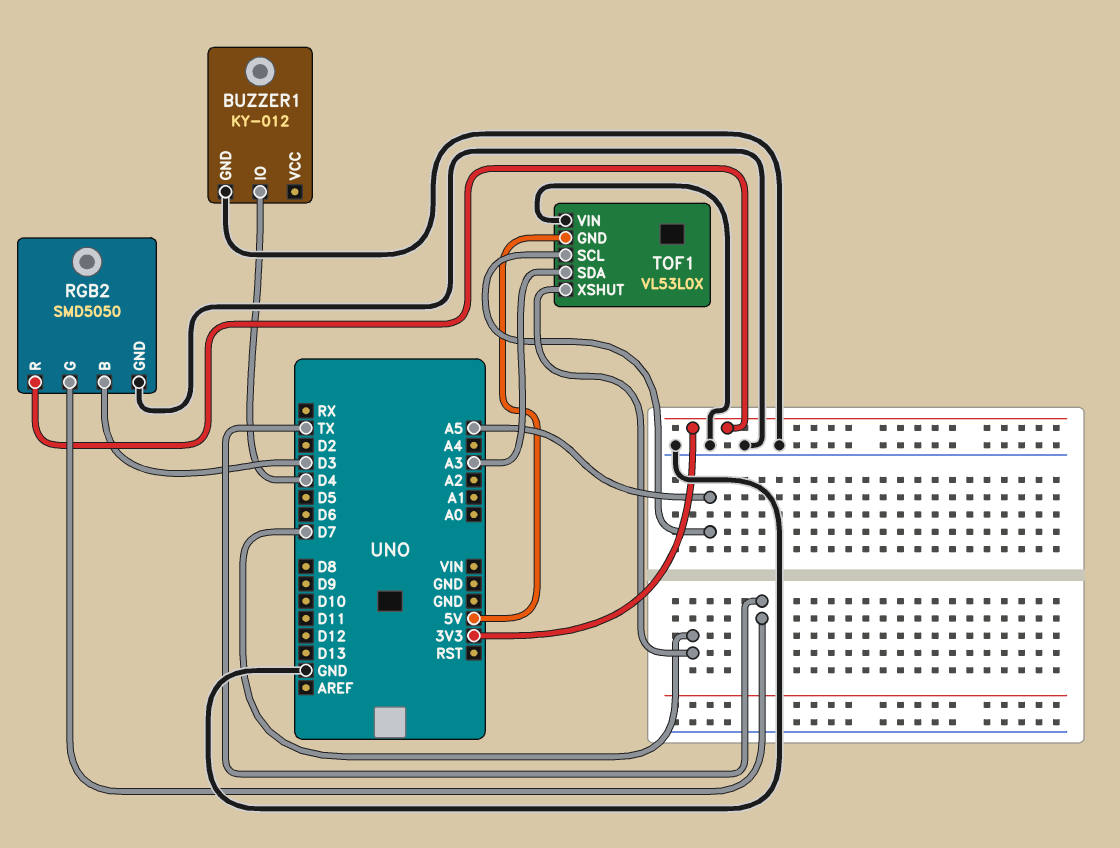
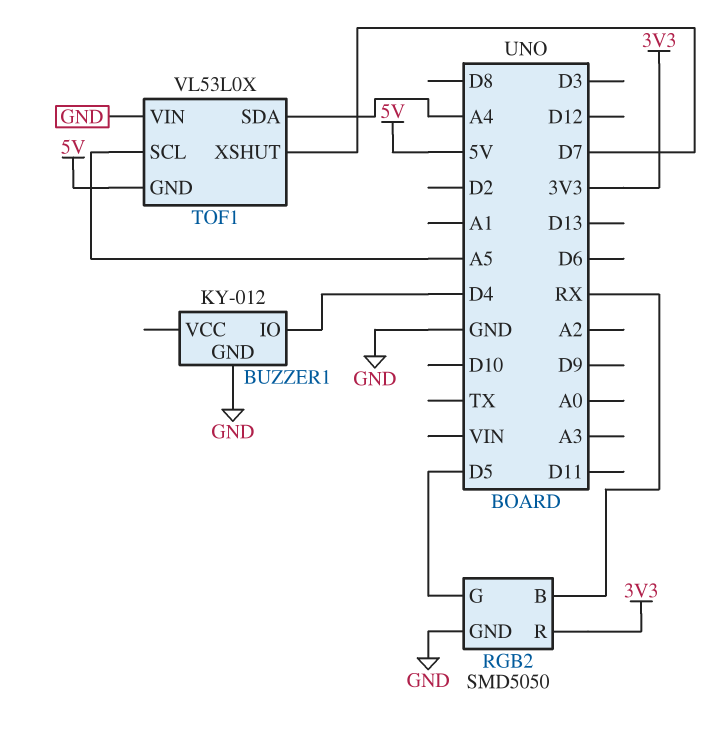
RGB2 pin B: D3 -> RX
RGB2 pin G: TX -> D5
TOF1 pin SDA: A3 -> A4

